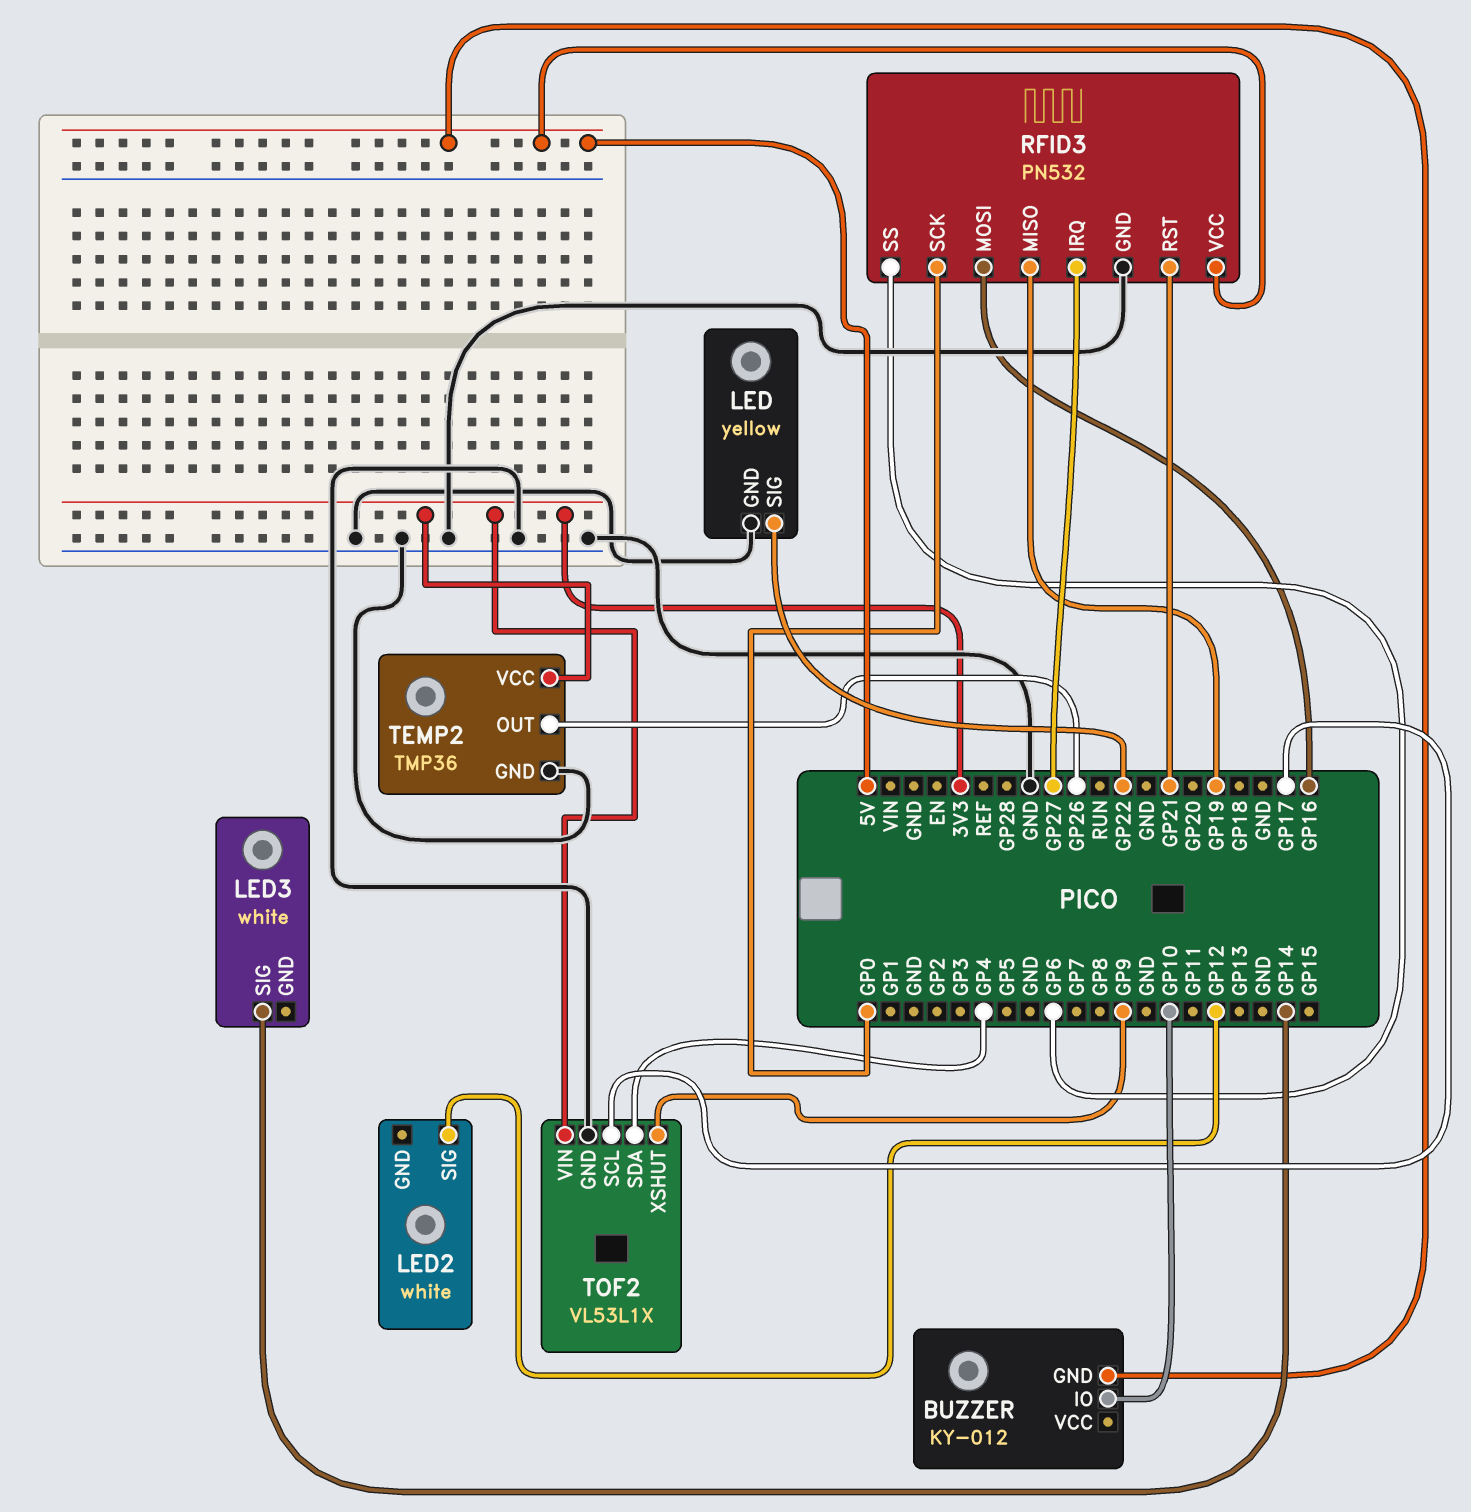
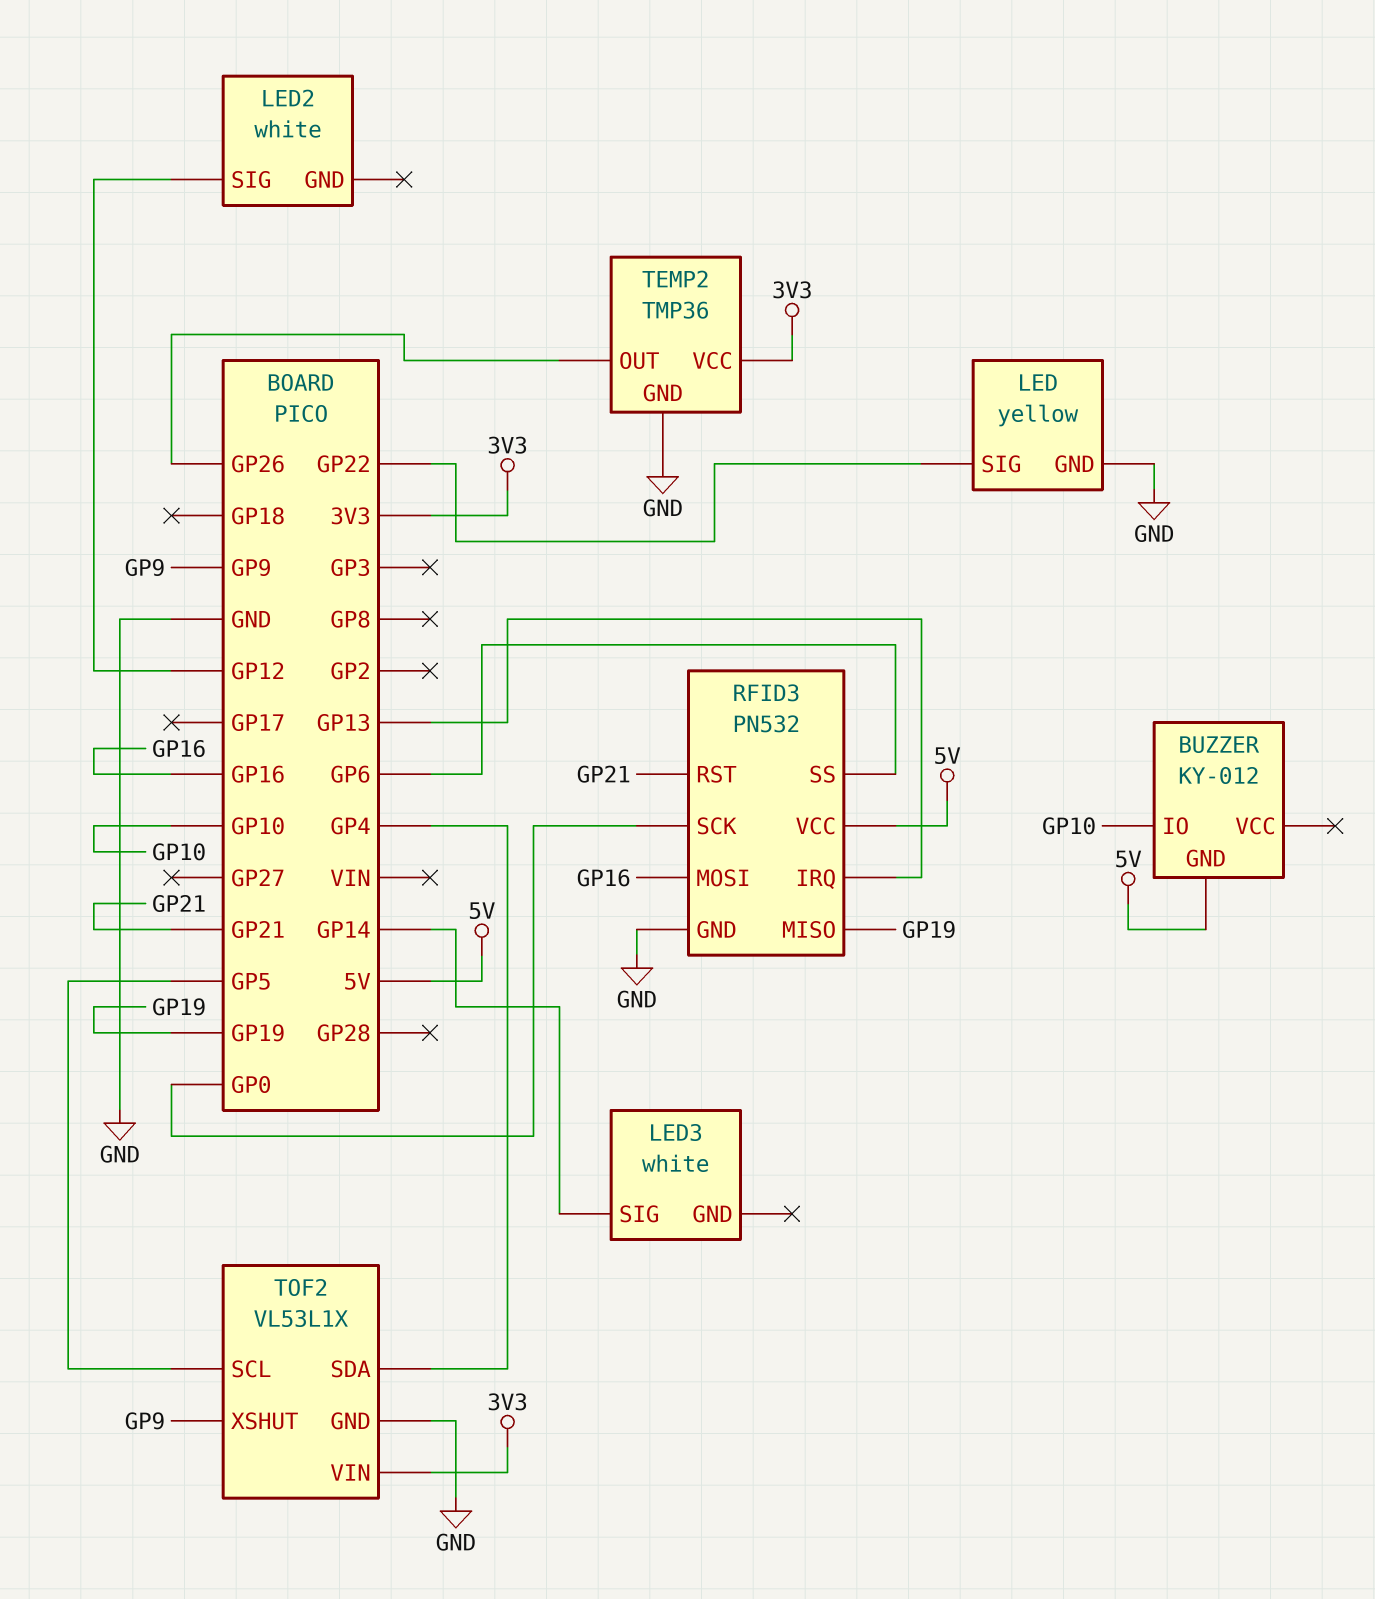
RFID3 pin IRQ: GP27 -> GP13
TOF2 pin SCL: GP17 -> GP5

